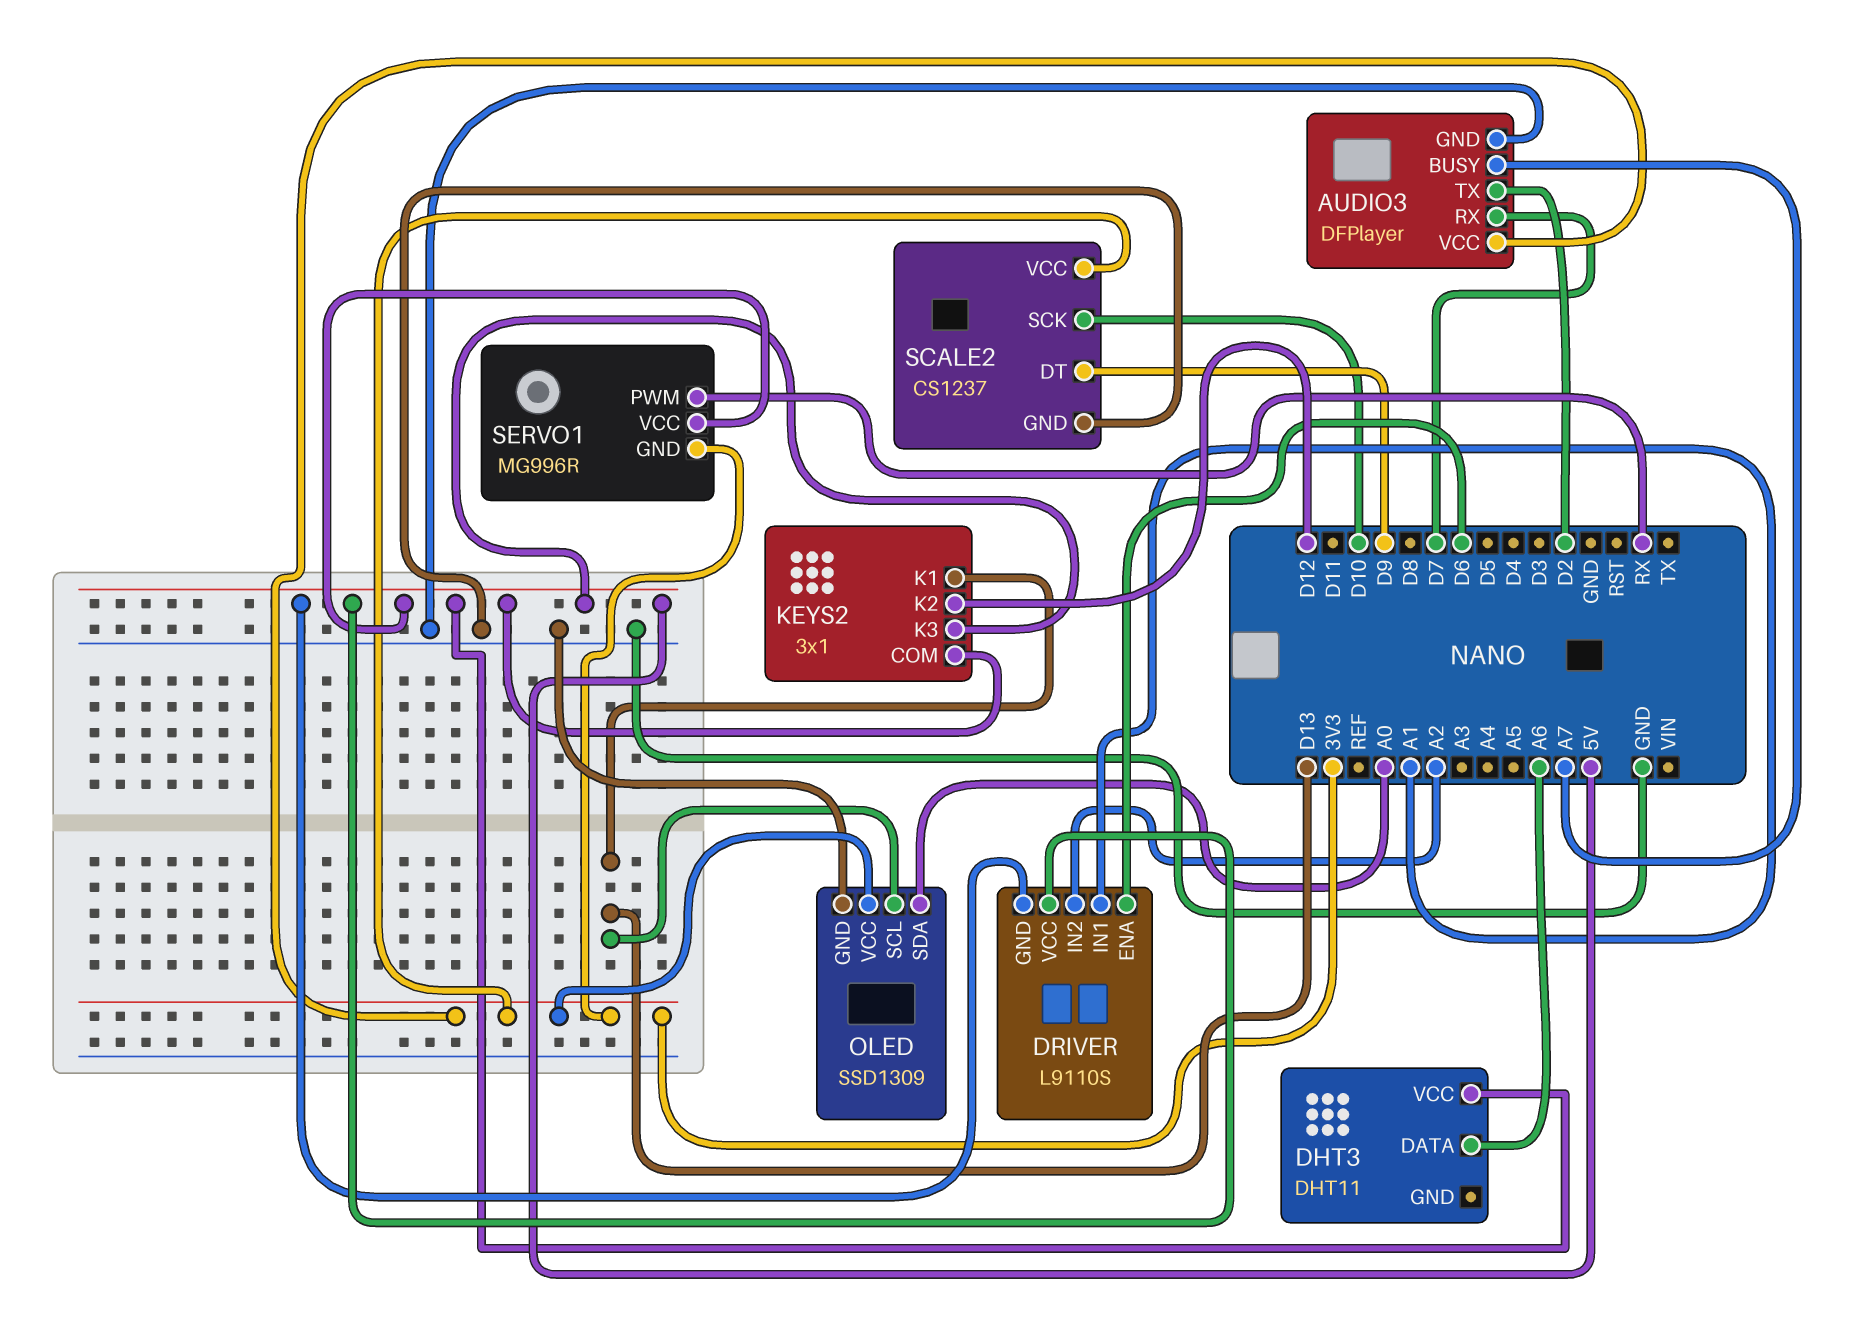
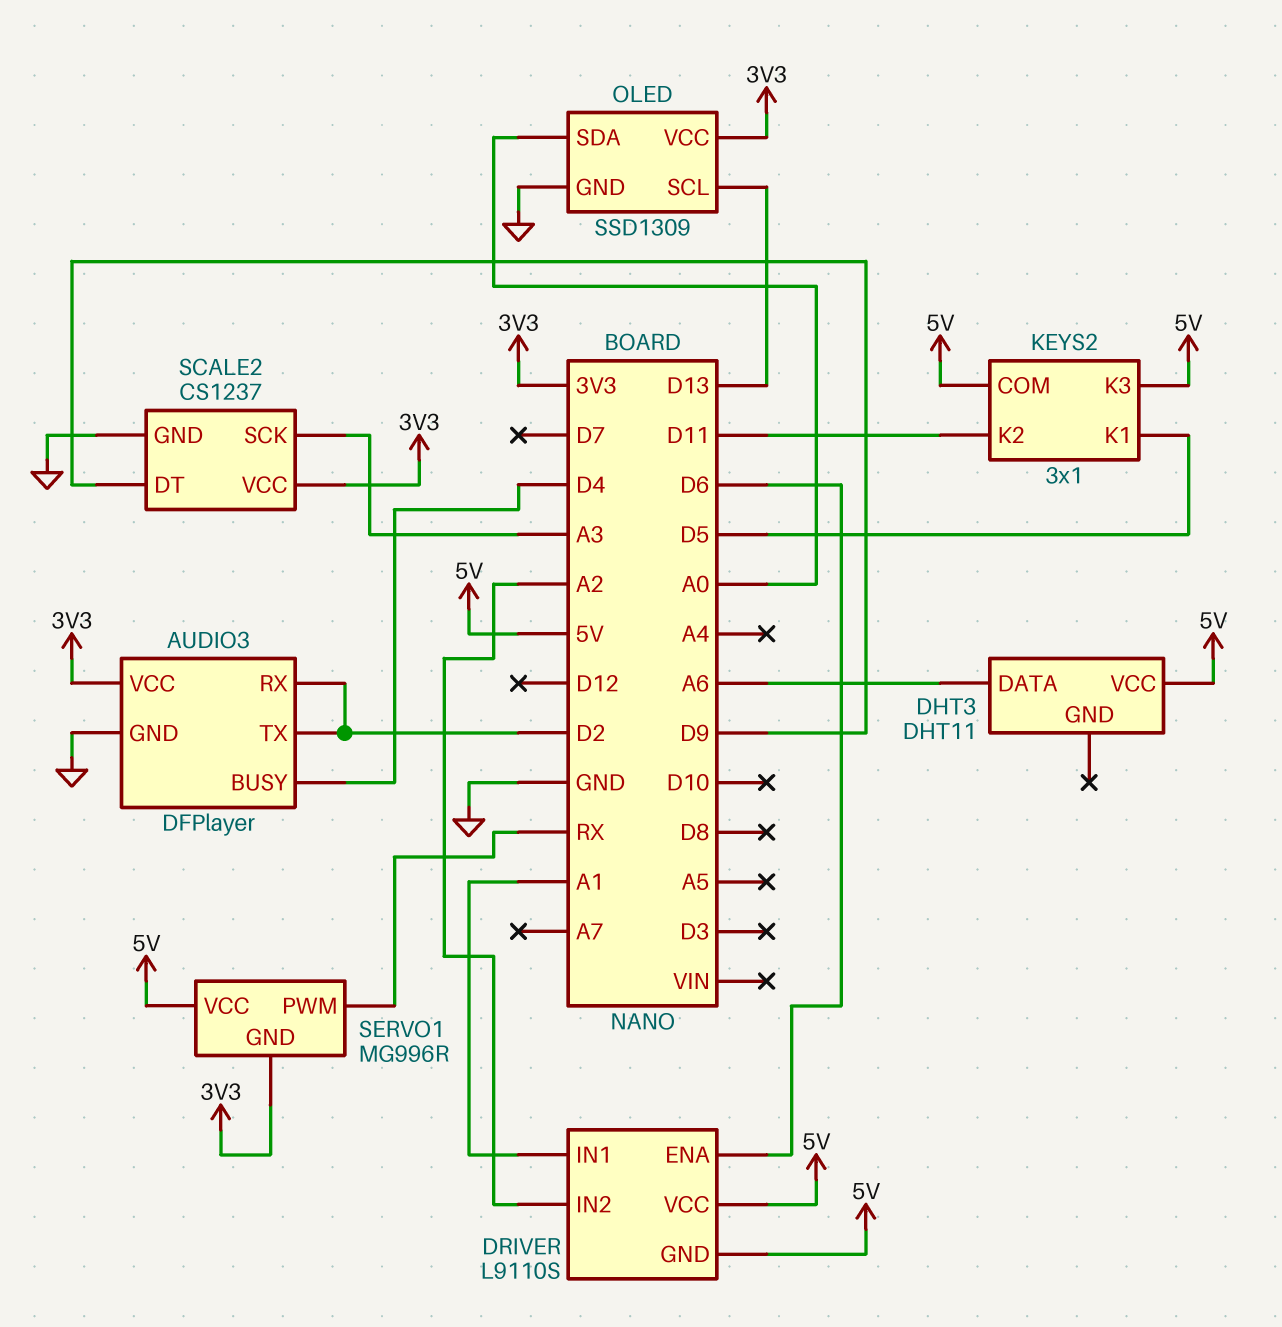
AUDIO3 pin BUSY: A7 -> D4
AUDIO3 pin RX: D7 -> D2
KEYS2 pin K1: D13 -> D5
KEYS2 pin K2: D12 -> D11
SCALE2 pin SCK: D10 -> A3

